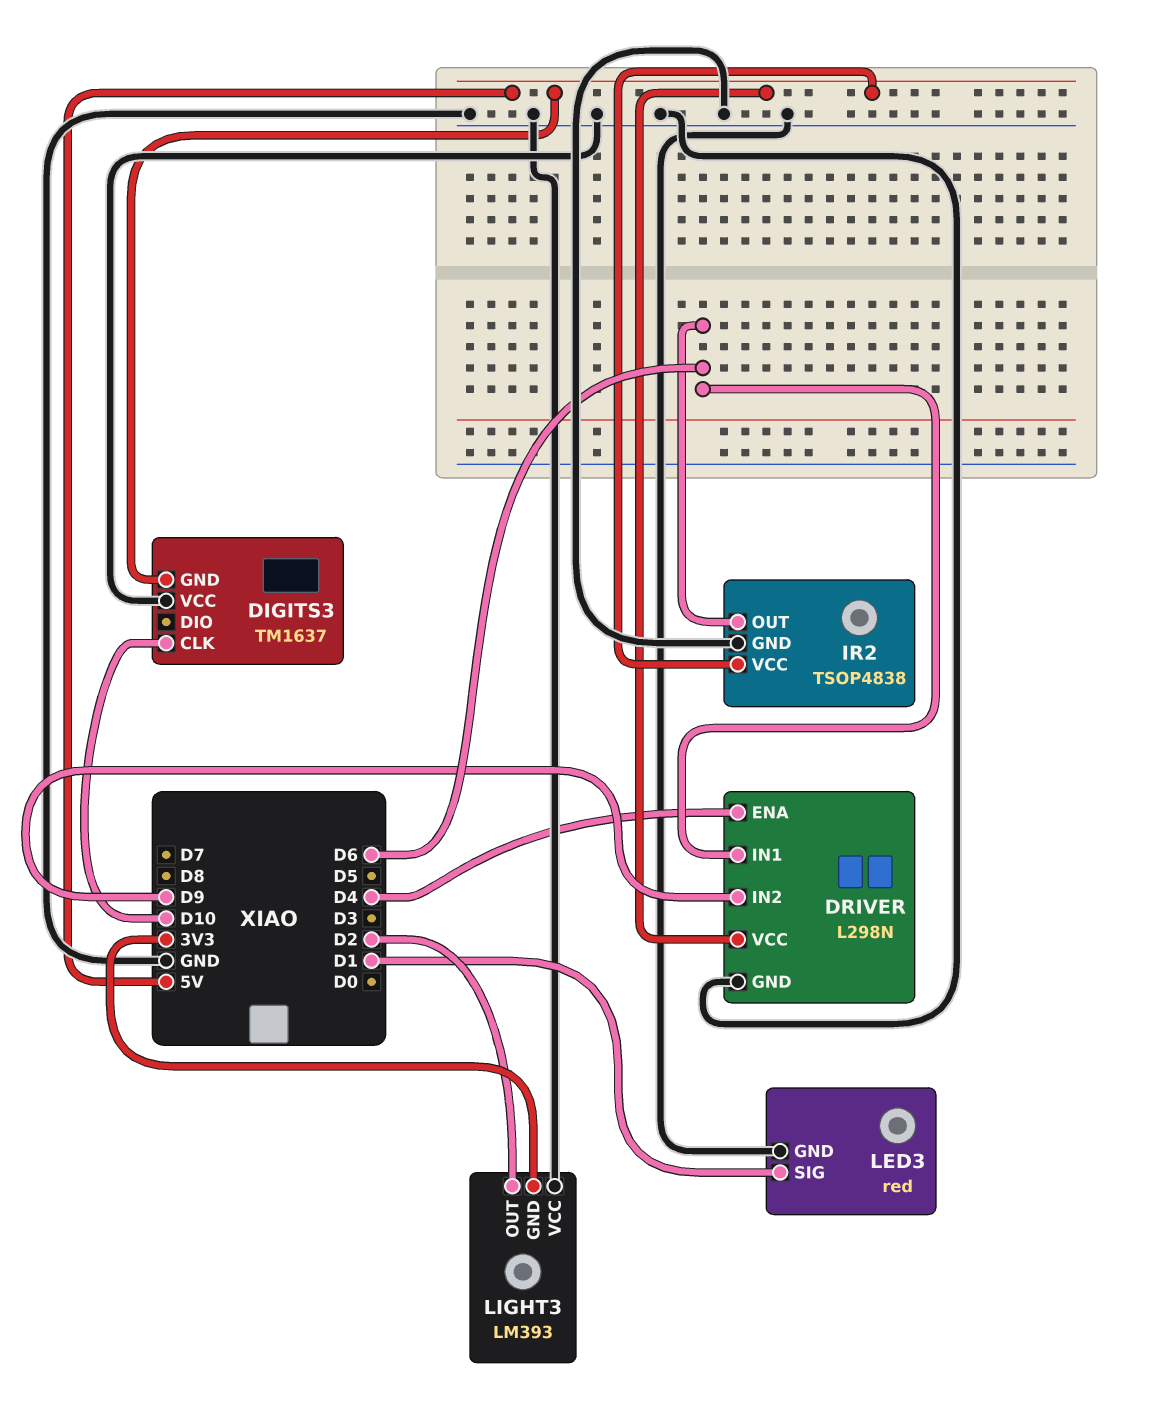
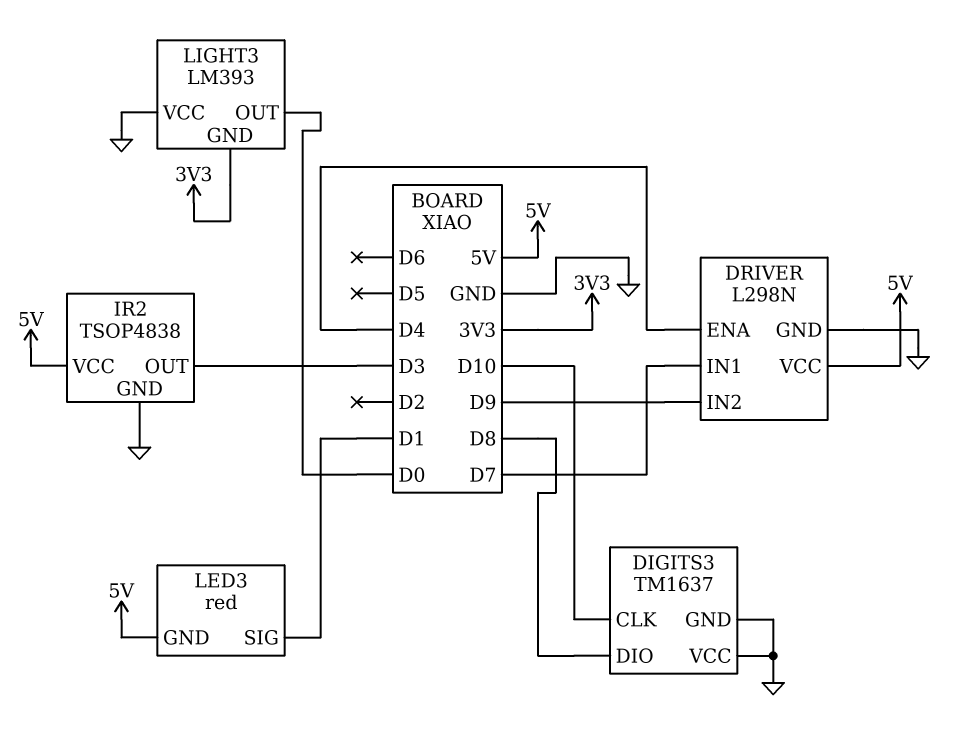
DIGITS3 pin DIO: none -> D8
DIGITS3 pin GND: 5V -> GND
DRIVER pin IN1: D6 -> D7
IR2 pin OUT: D6 -> D3
LED3 pin GND: GND -> 5V
LIGHT3 pin OUT: D2 -> D0

